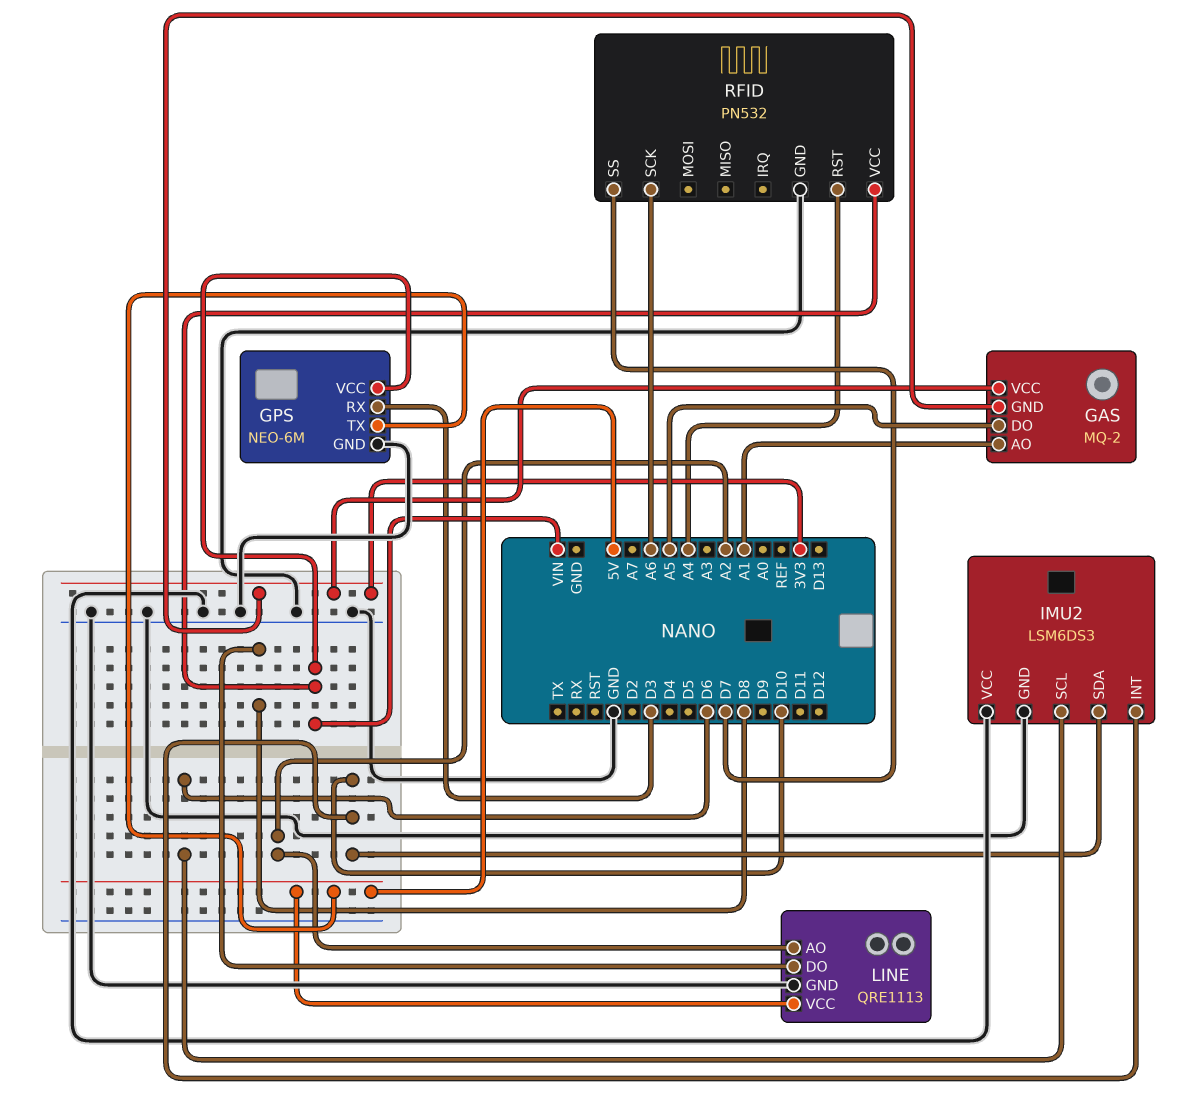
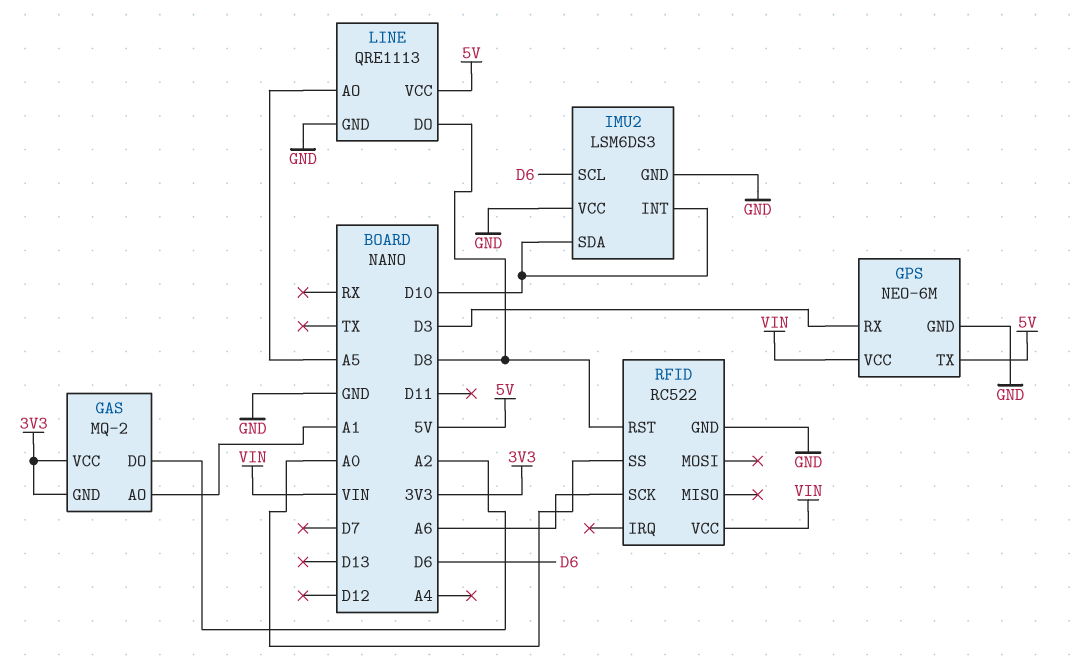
GAS pin DO: A5 -> A2
LINE pin AO: A2 -> A5
RFID: PN532 -> RC522
RFID pin RST: A4 -> D8
RFID pin SS: D7 -> A0

